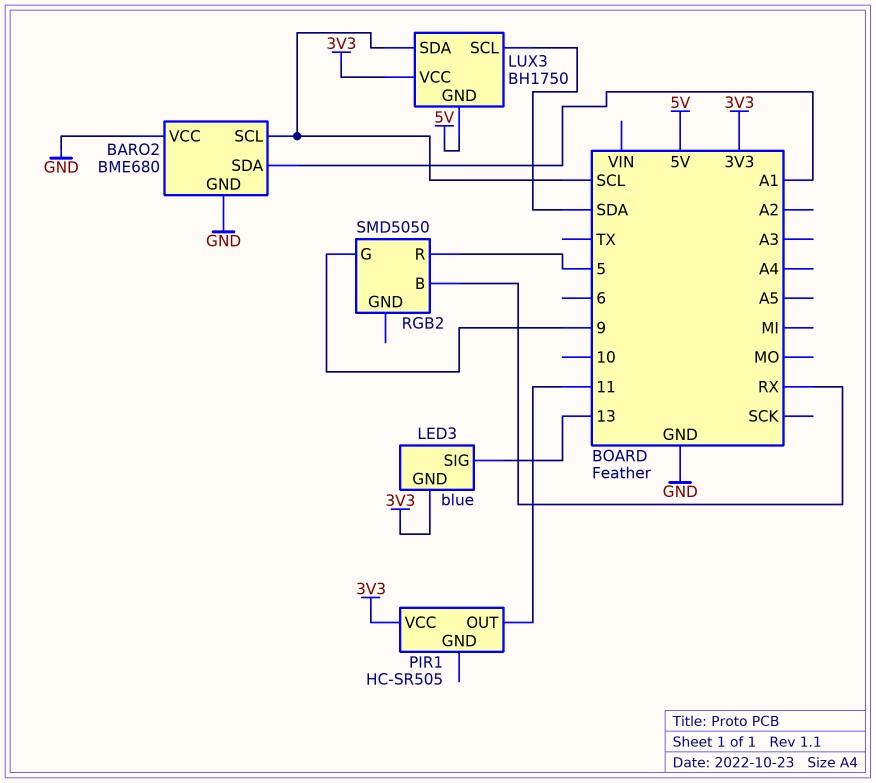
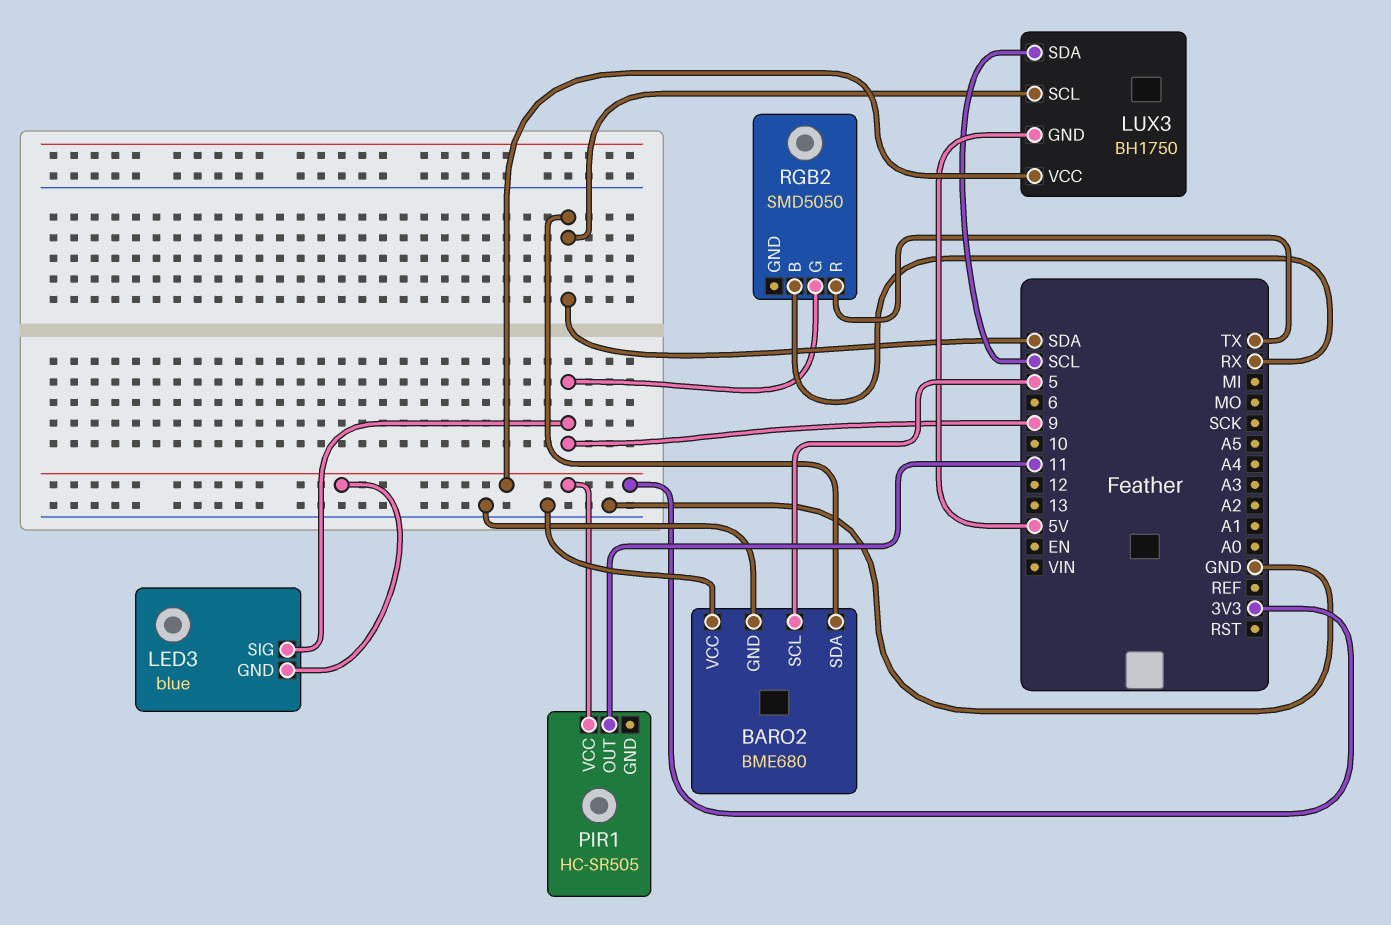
BARO2 pin SCL: SCL -> 5
BARO2 pin SDA: A1 -> SDA
LED3 pin SIG: 13 -> 9
RGB2 pin R: 5 -> TX

